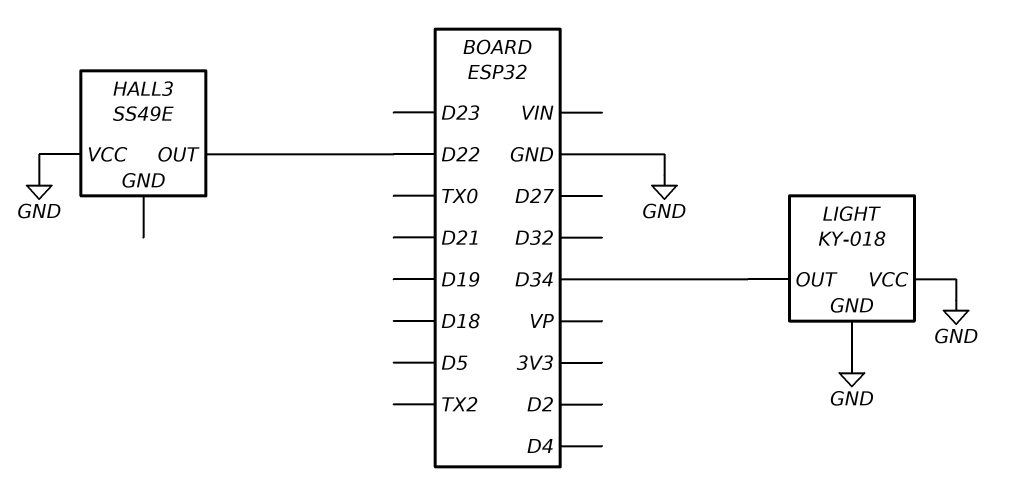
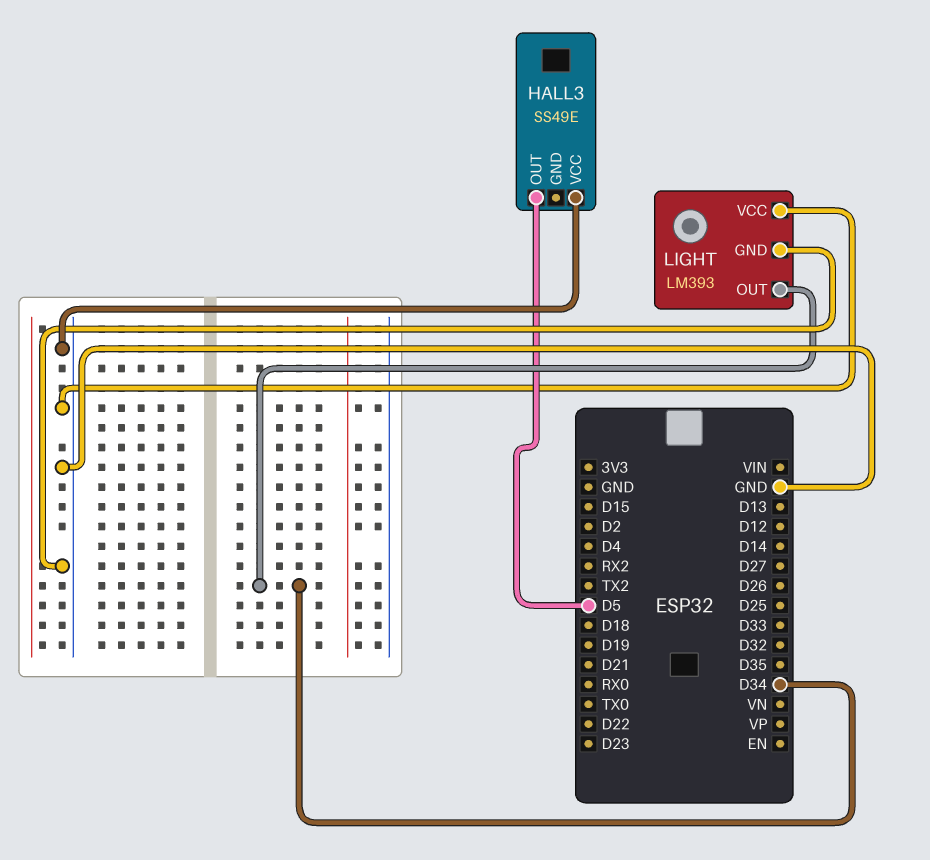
HALL3 pin OUT: D22 -> D5
LIGHT: KY-018 -> LM393

